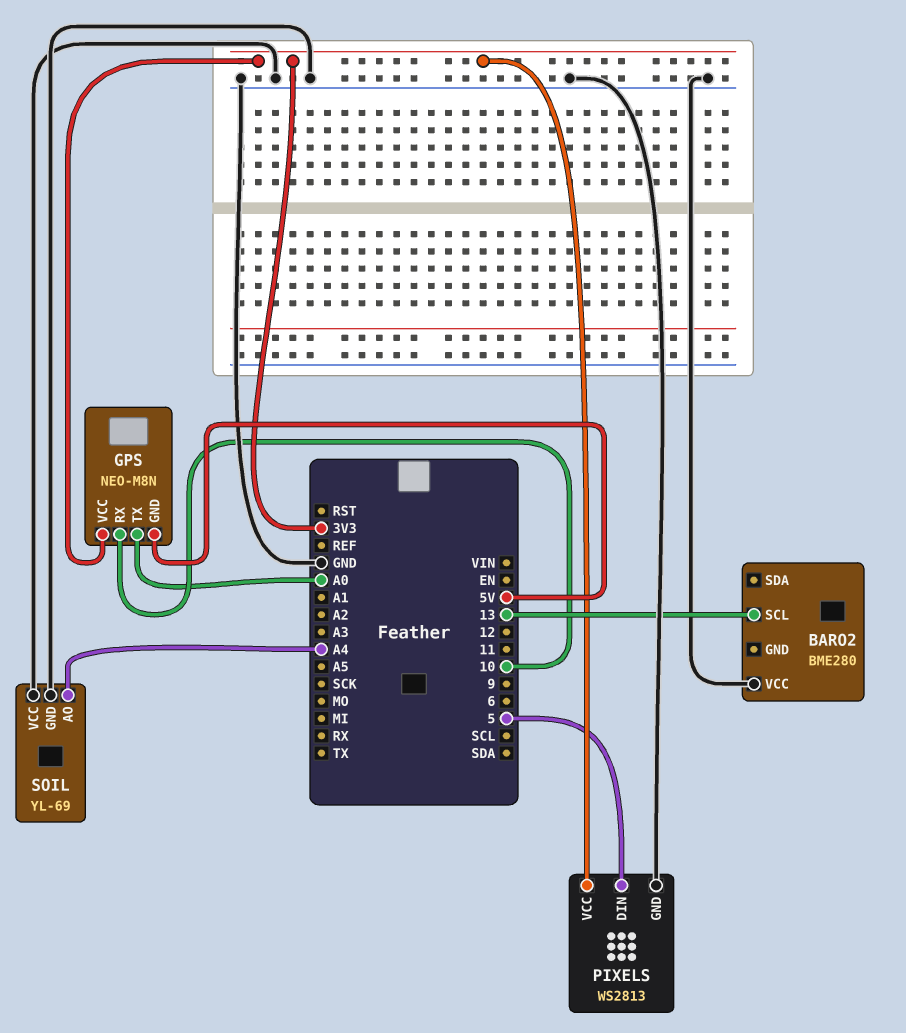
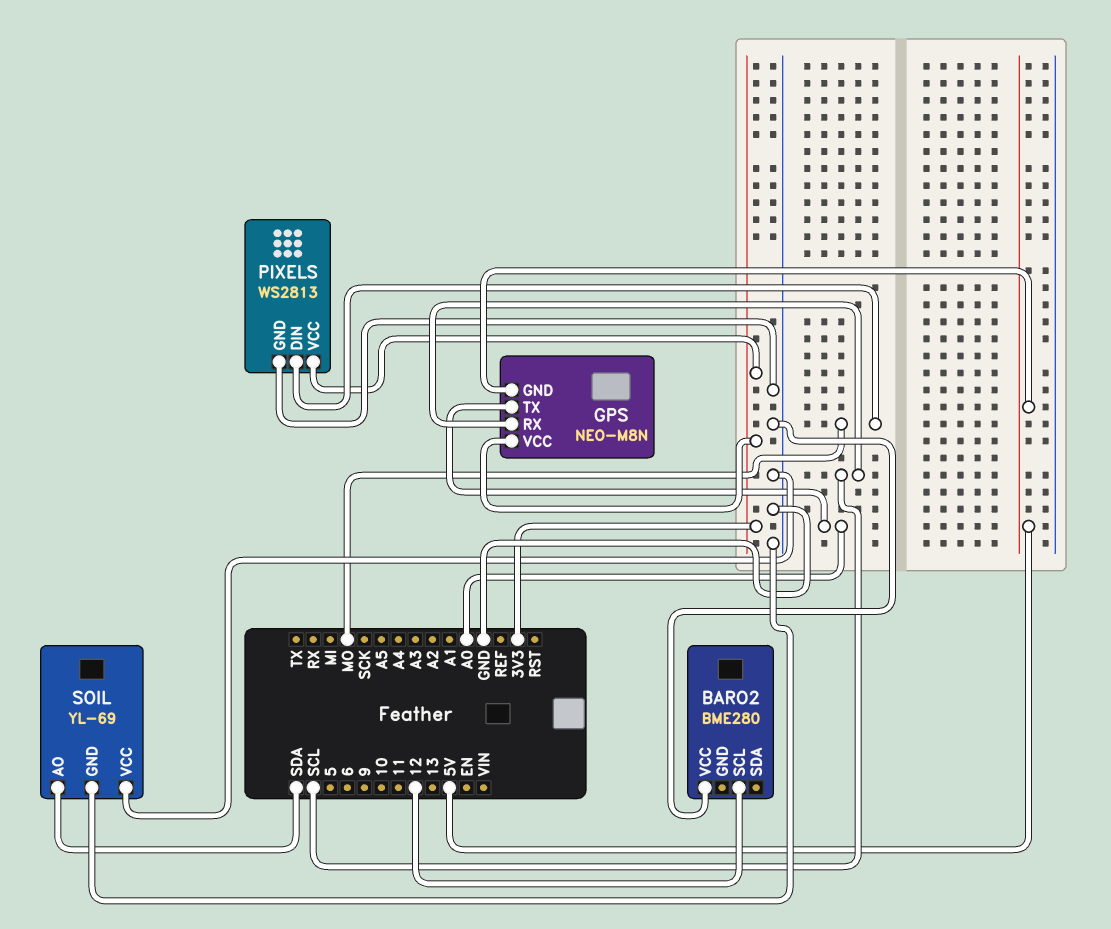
BARO2 pin SCL: 13 -> 12
GPS pin RX: 10 -> SCL
PIXELS pin DIN: 5 -> MO
SOIL pin AO: A4 -> SDA

